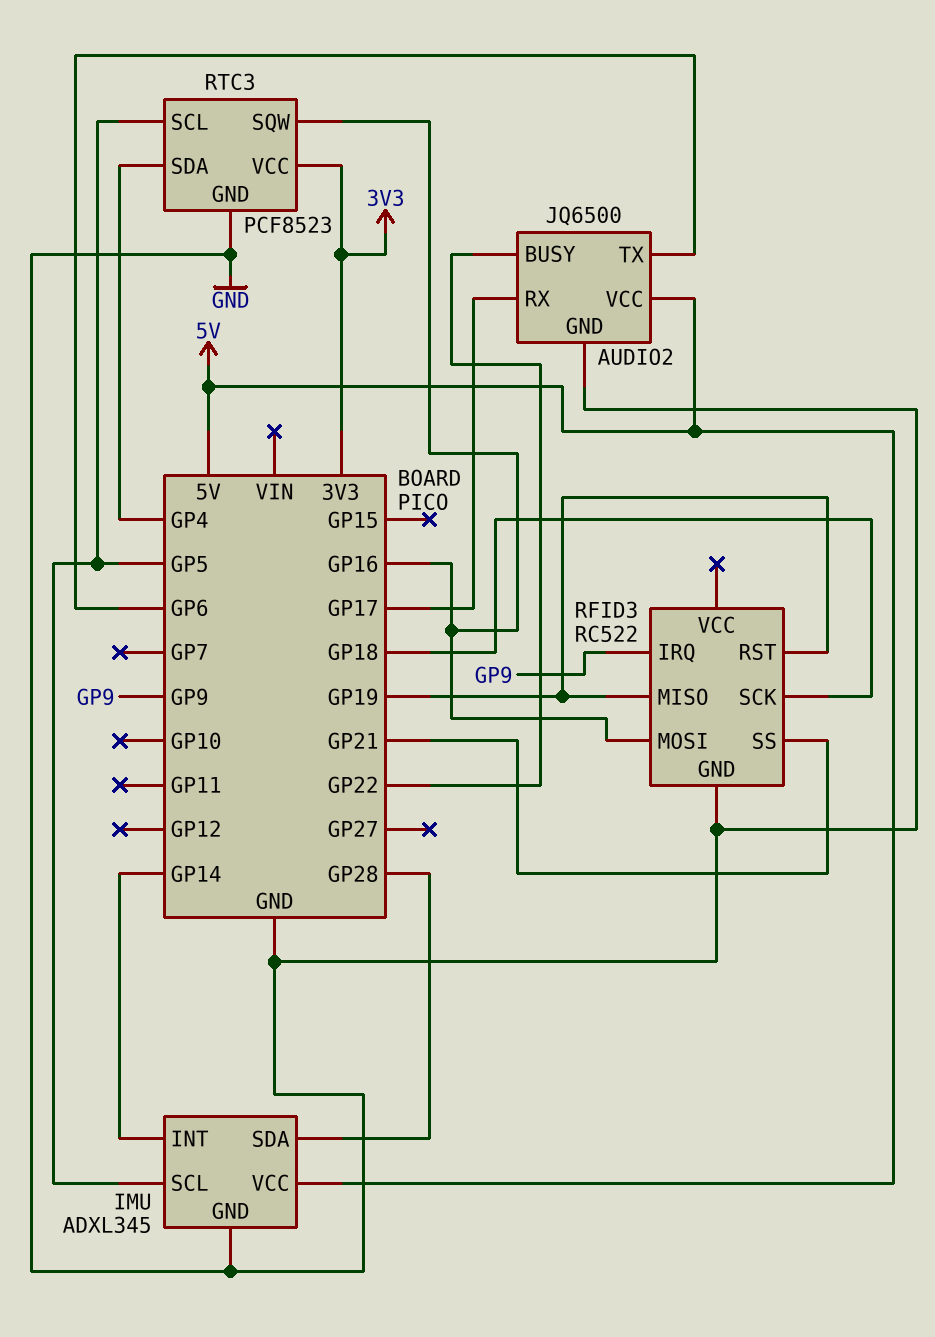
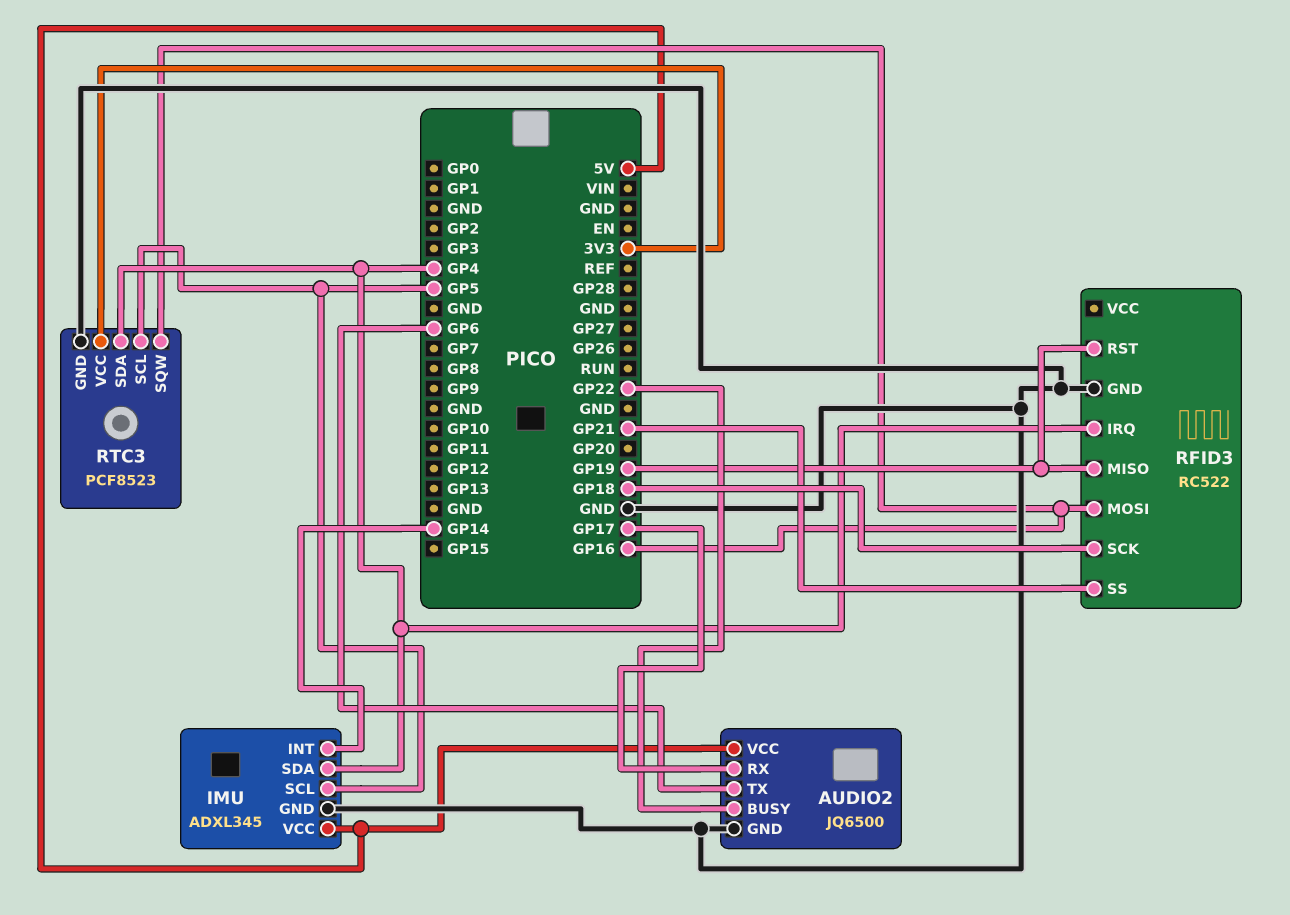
IMU pin SDA: GP28 -> GP4
RFID3 pin IRQ: GP9 -> GP4

